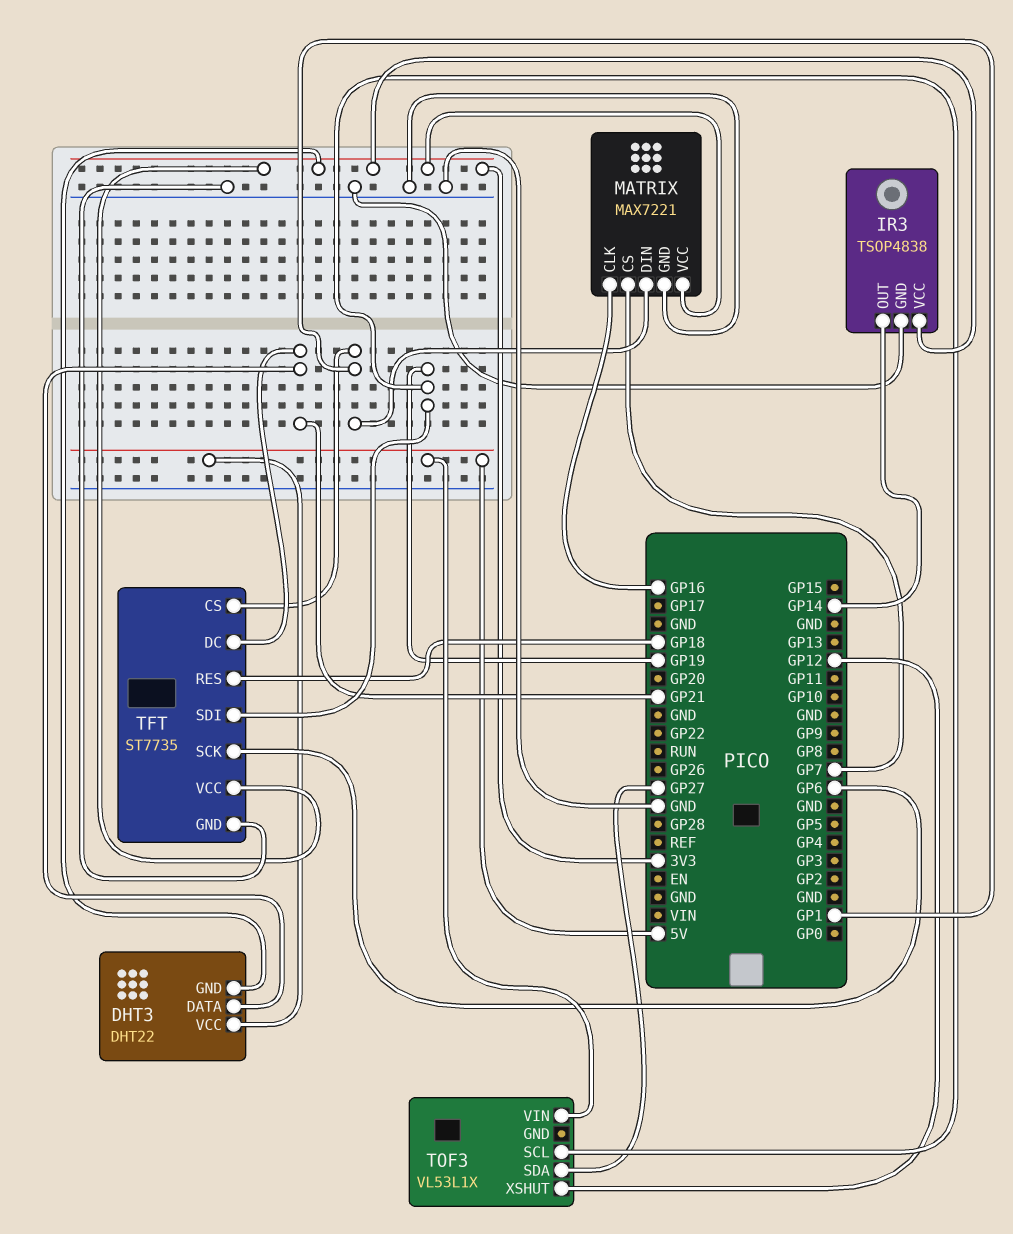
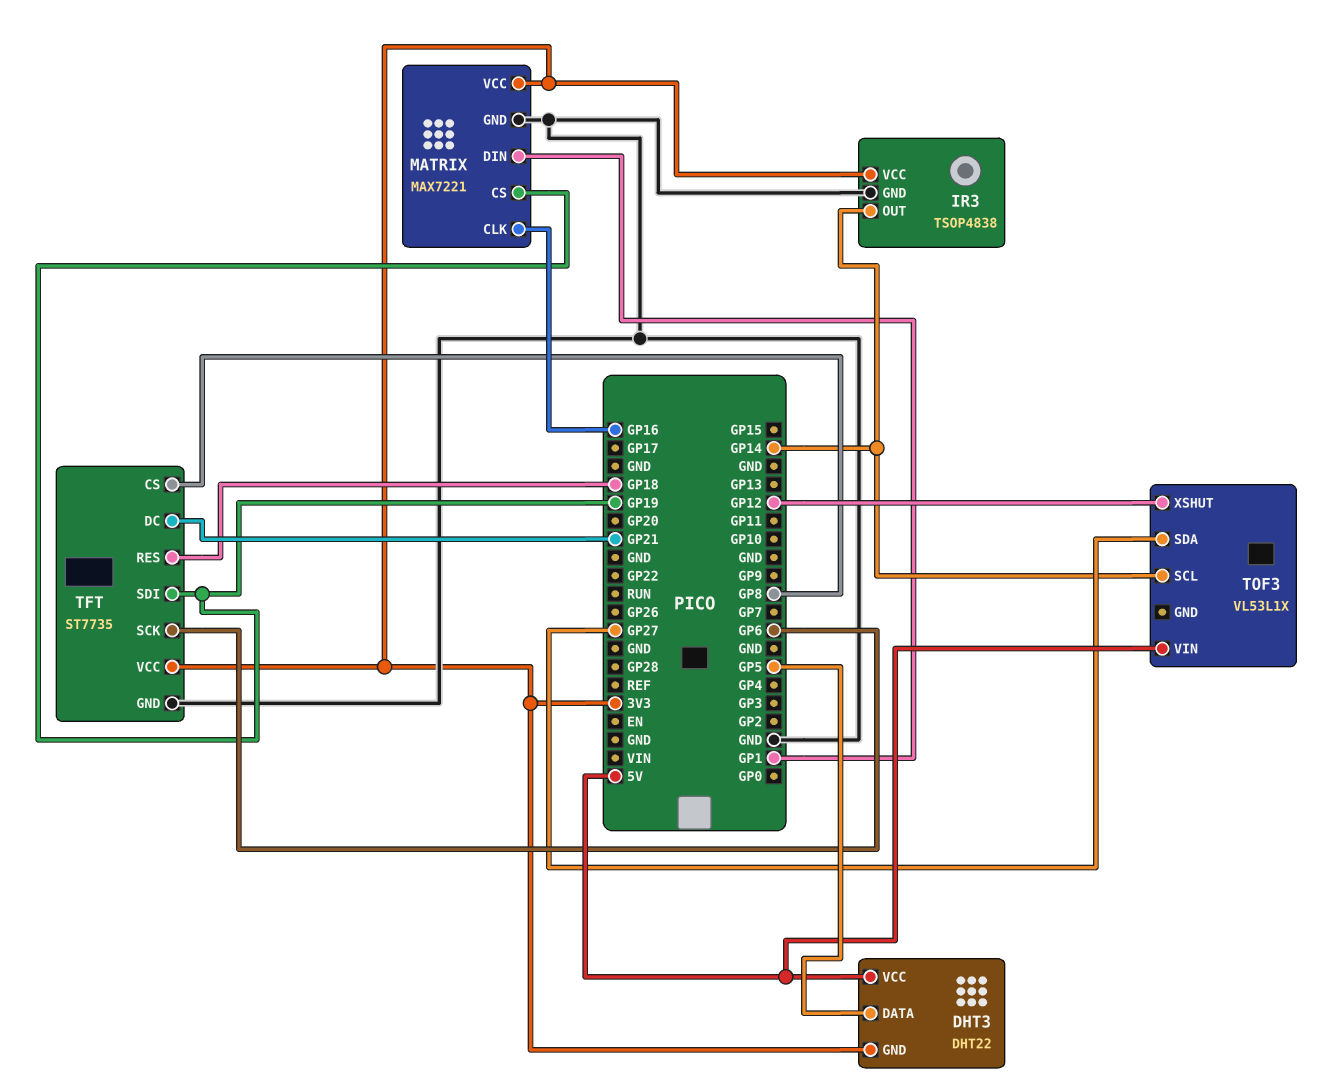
DHT3 pin DATA: GP21 -> GP5
MATRIX pin CS: GP7 -> GP19
TFT pin CS: GP1 -> GP8
TOF3 pin SCL: GP19 -> GP14

